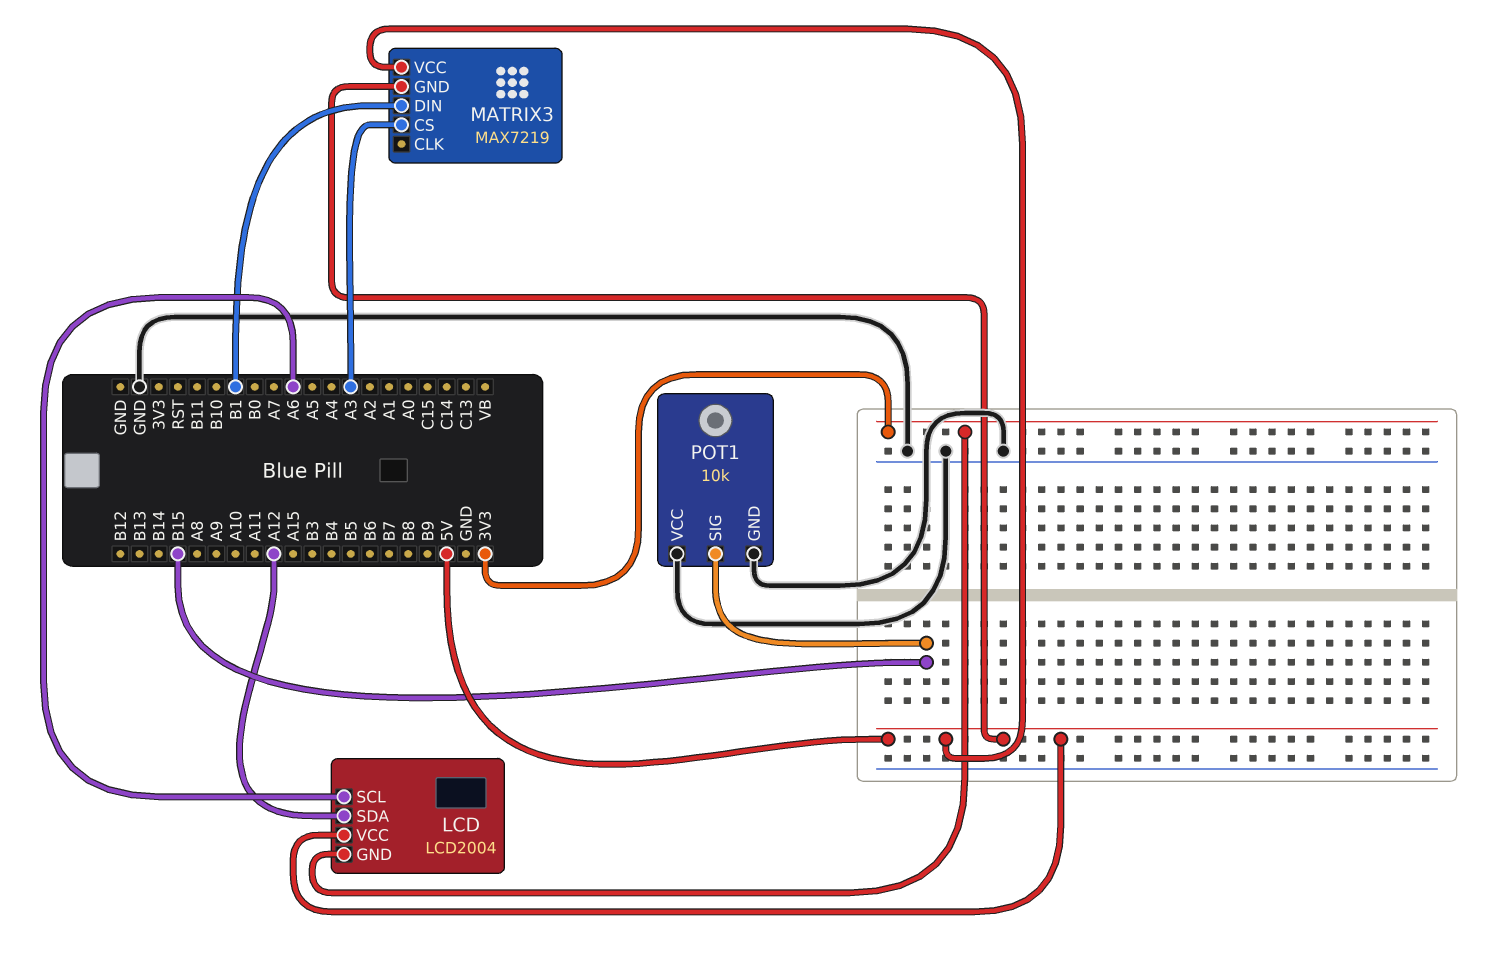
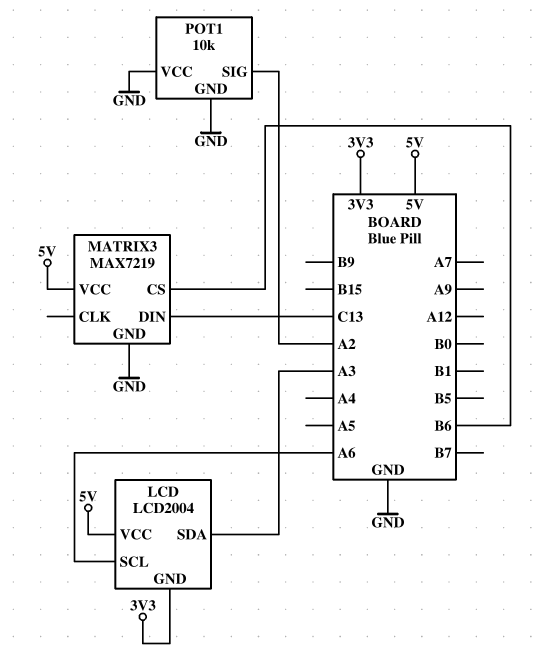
LCD pin SDA: A12 -> A3
MATRIX3 pin CS: A3 -> B6
MATRIX3 pin DIN: B1 -> C13
MATRIX3 pin GND: 5V -> GND
POT1 pin SIG: B15 -> A2

